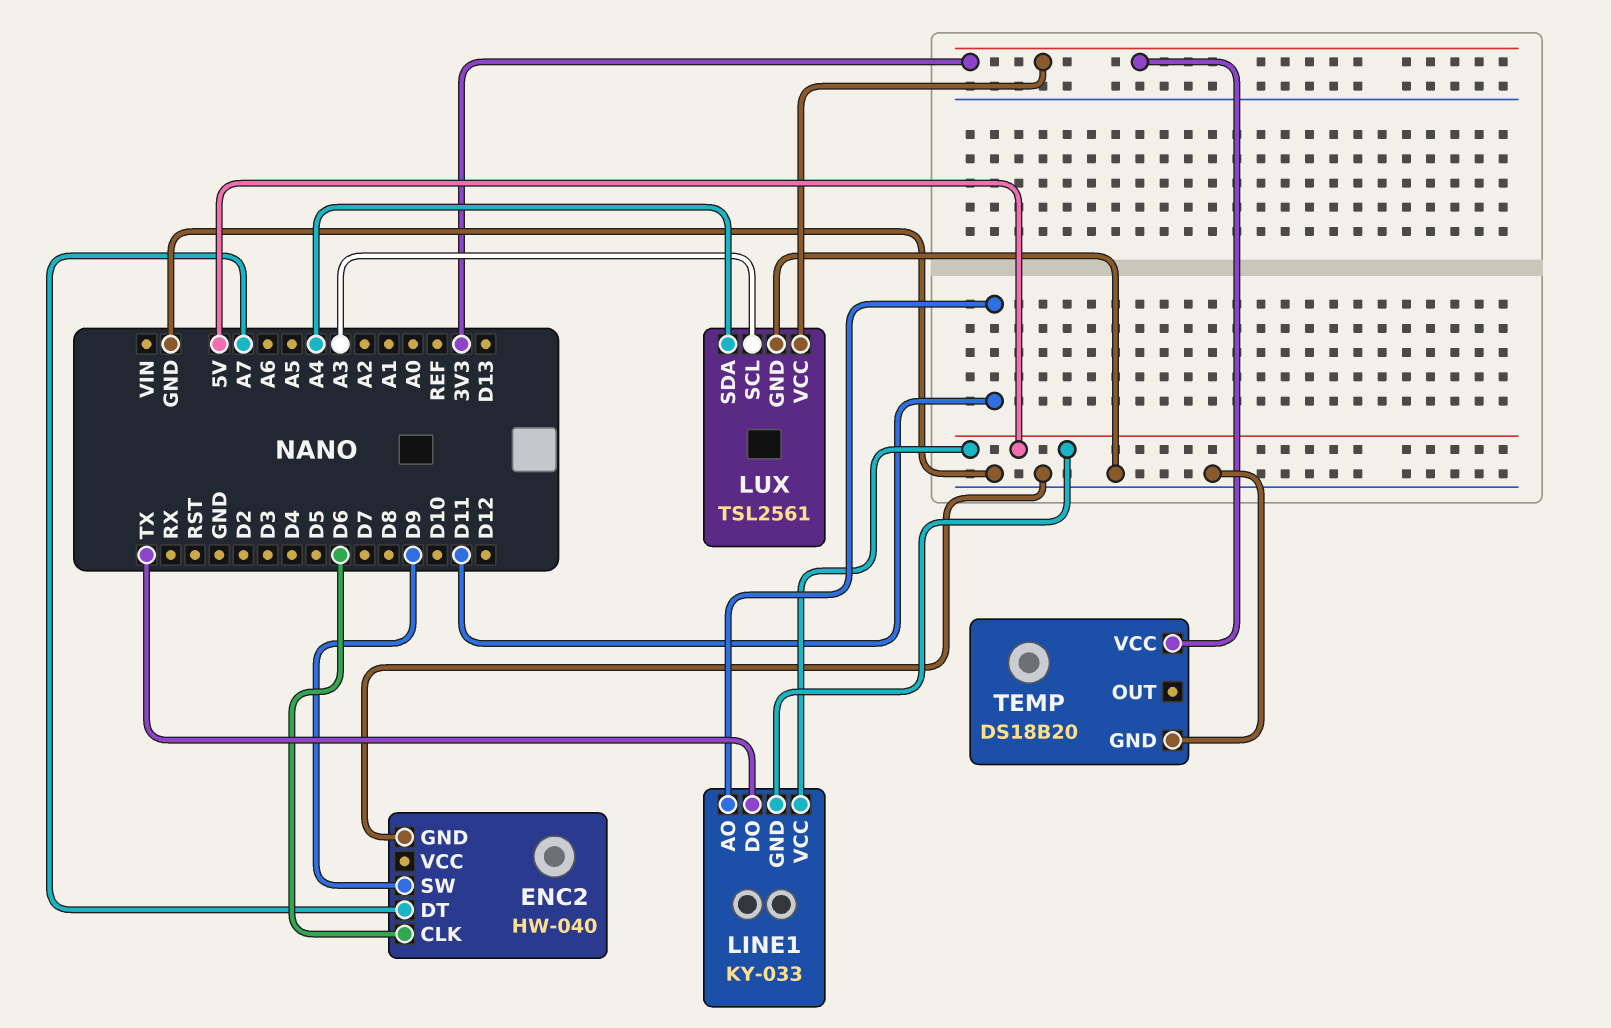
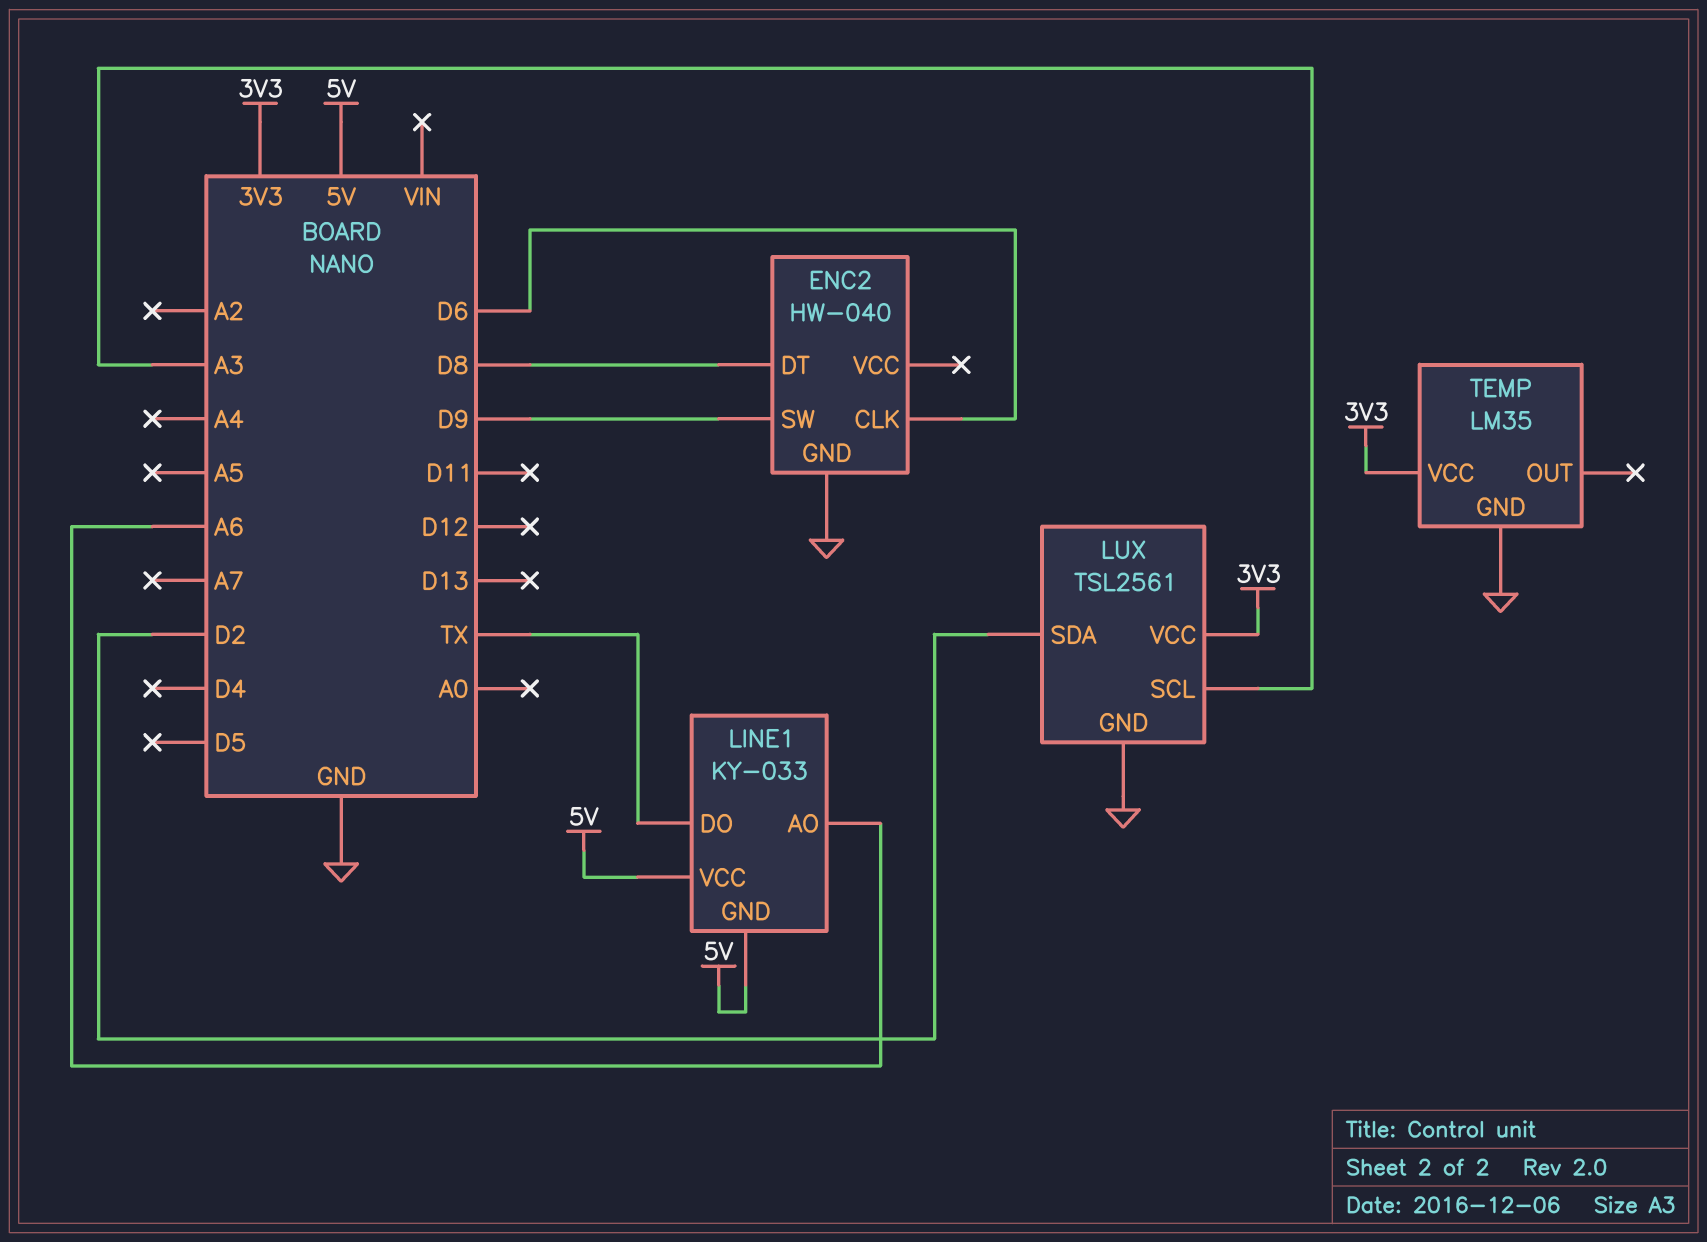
ENC2 pin DT: A7 -> D8
LINE1 pin AO: D11 -> A6
LUX pin SDA: A4 -> D2
TEMP: DS18B20 -> LM35

